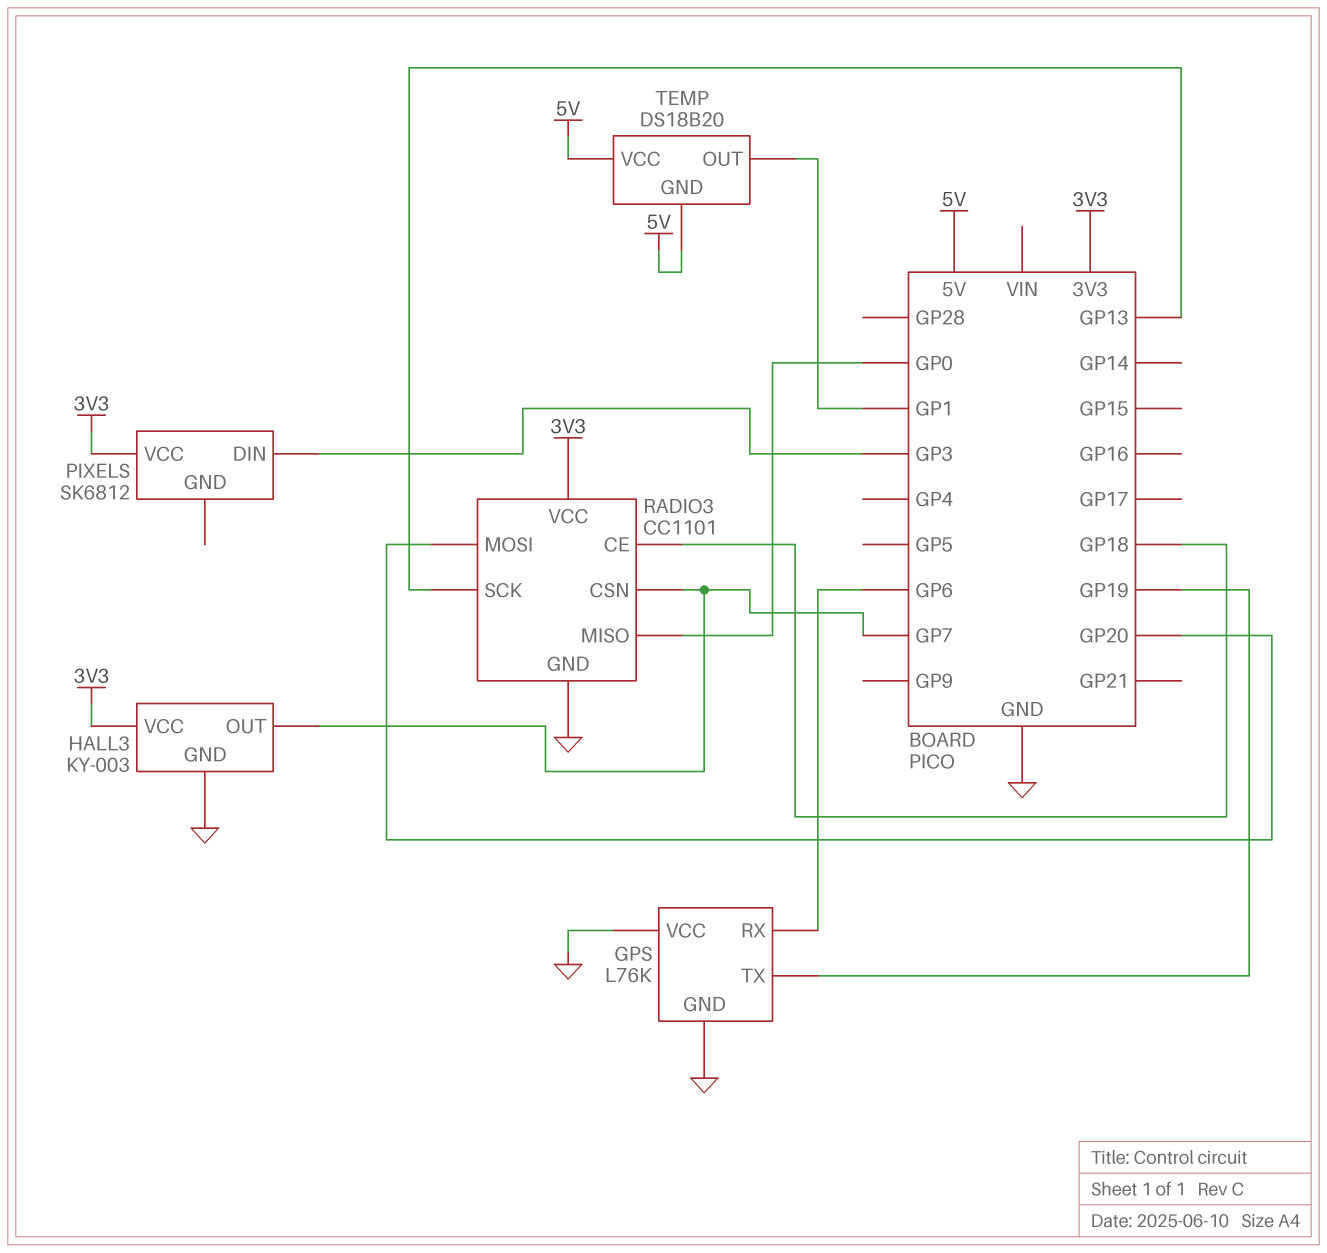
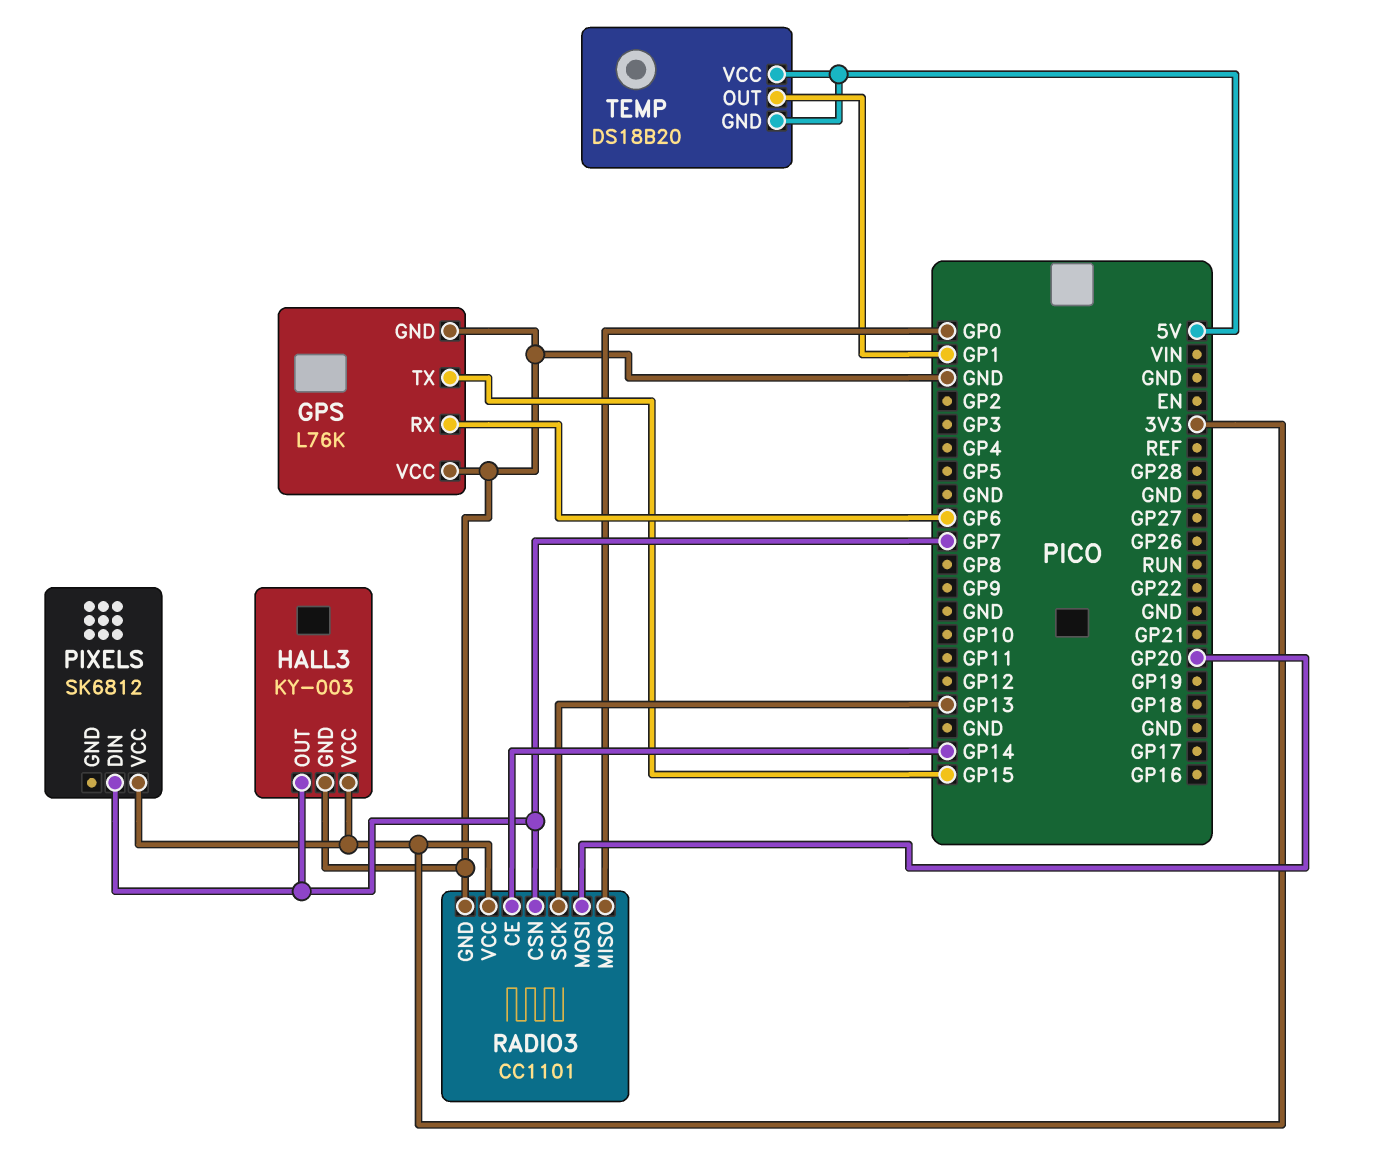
GPS pin TX: GP19 -> GP15
PIXELS pin DIN: GP3 -> GP7
RADIO3 pin CE: GP18 -> GP14

